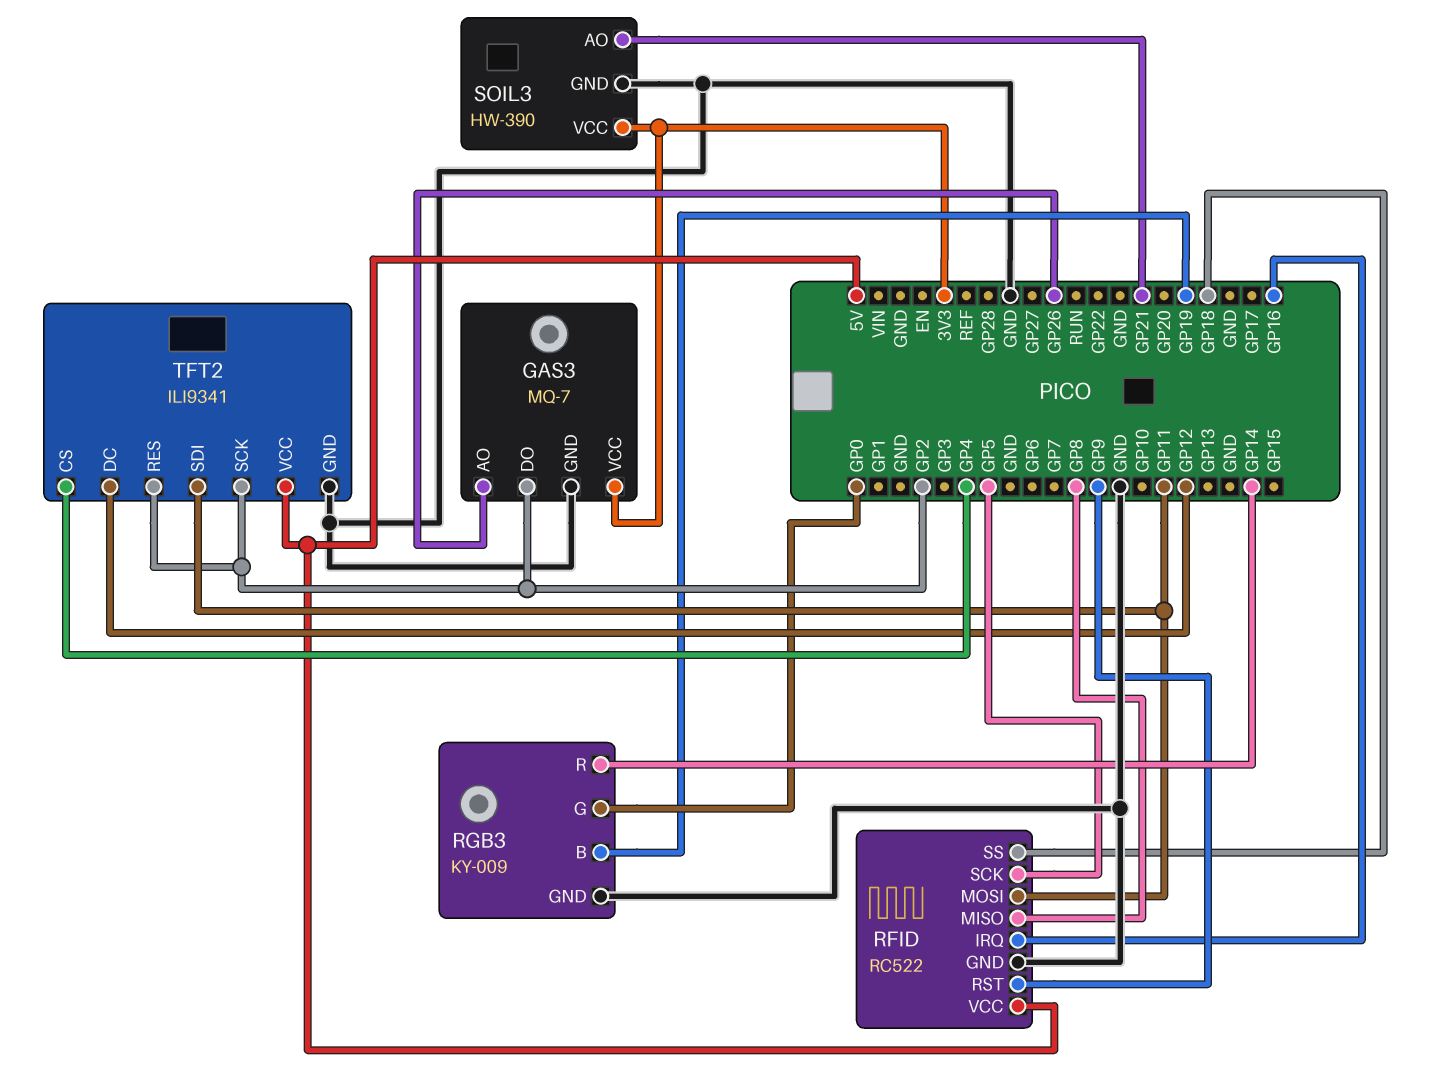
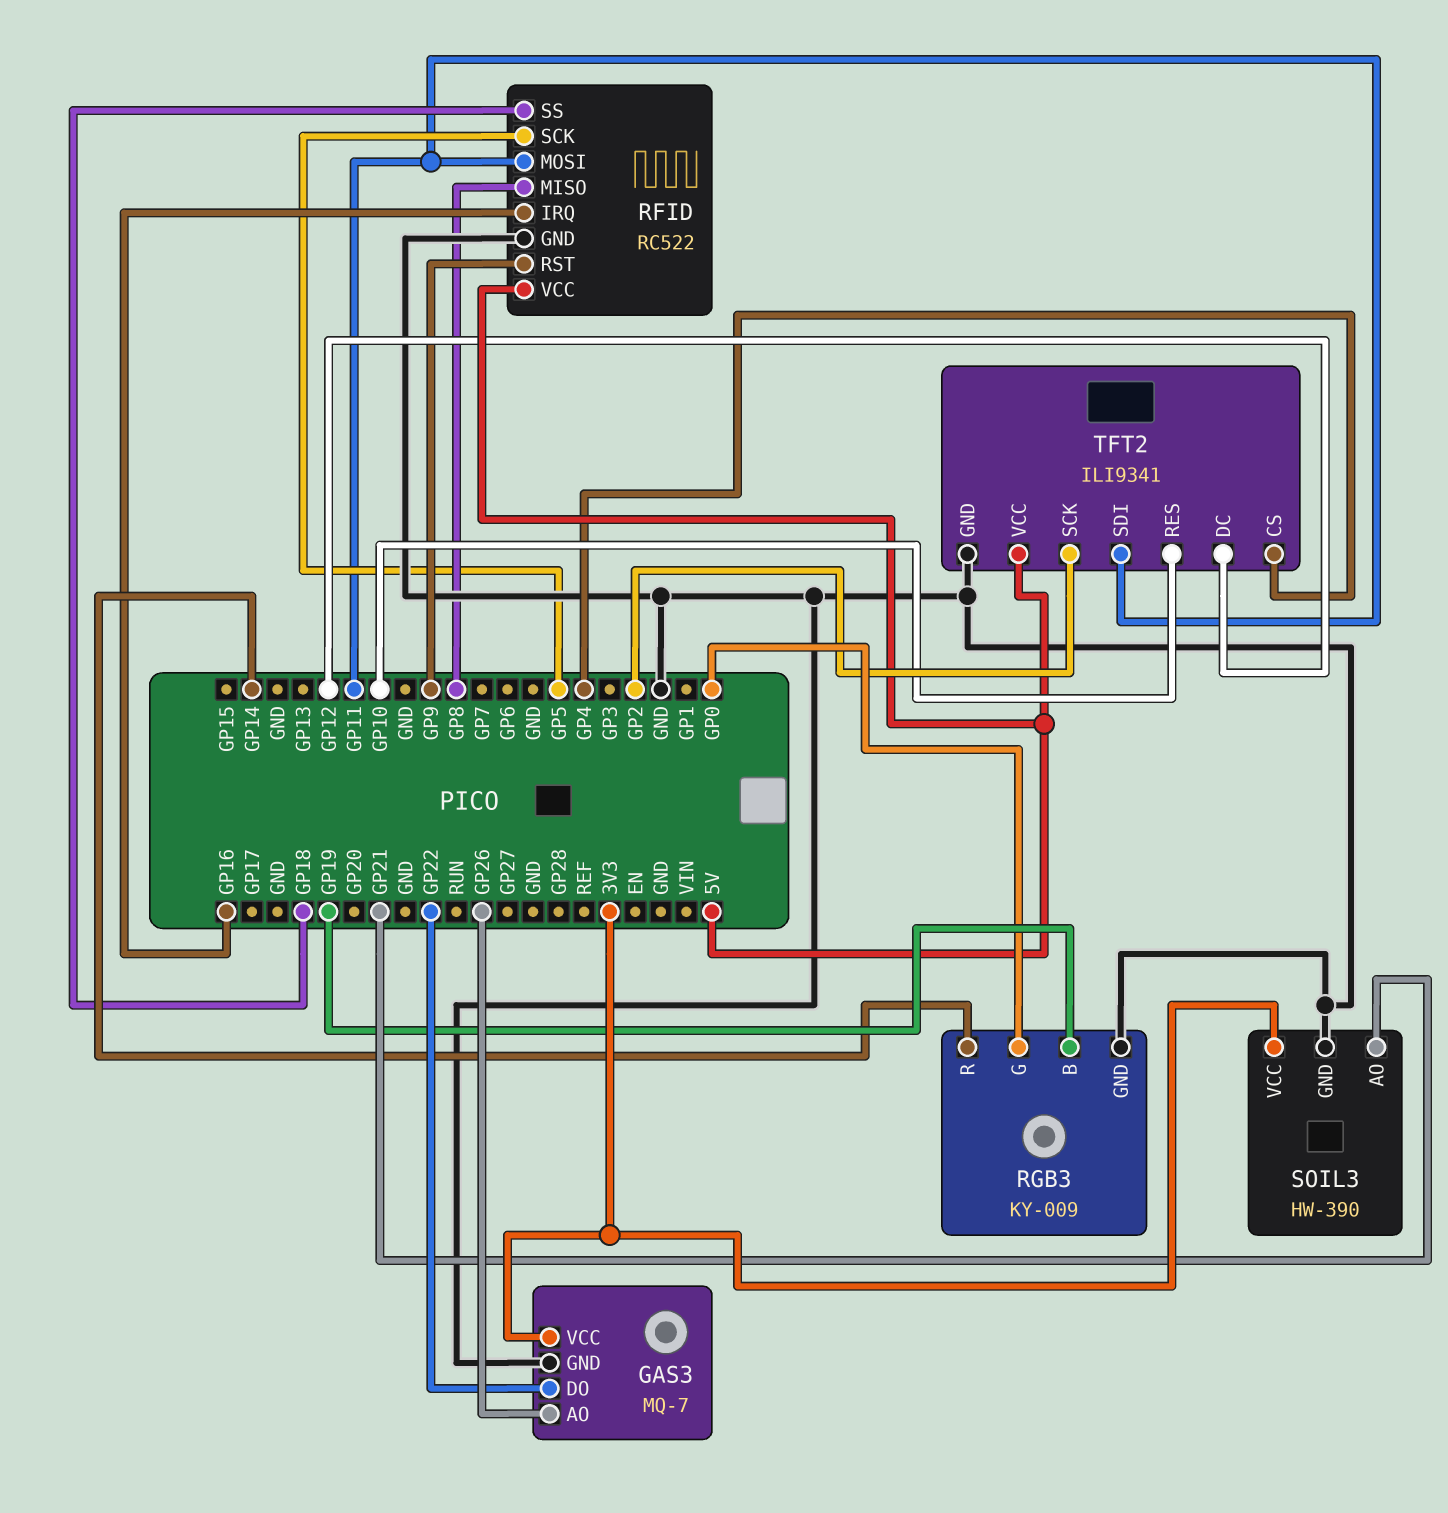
GAS3 pin DO: GP2 -> GP22
TFT2 pin RES: GP2 -> GP10

